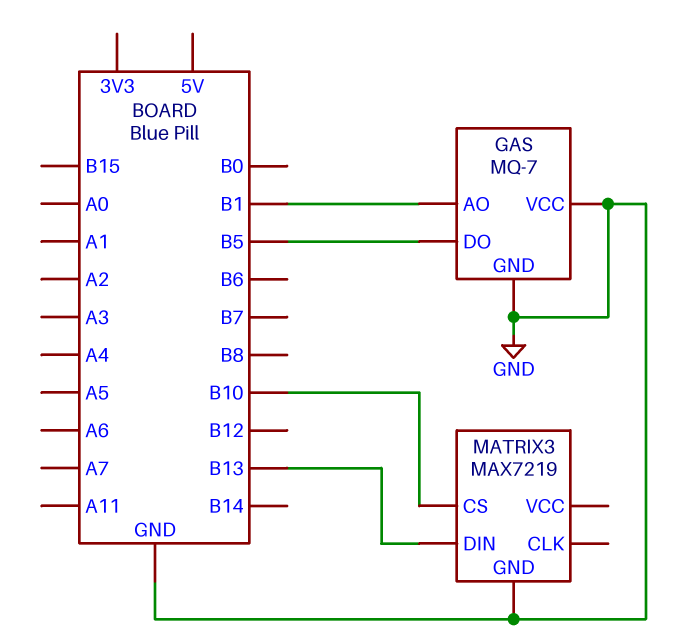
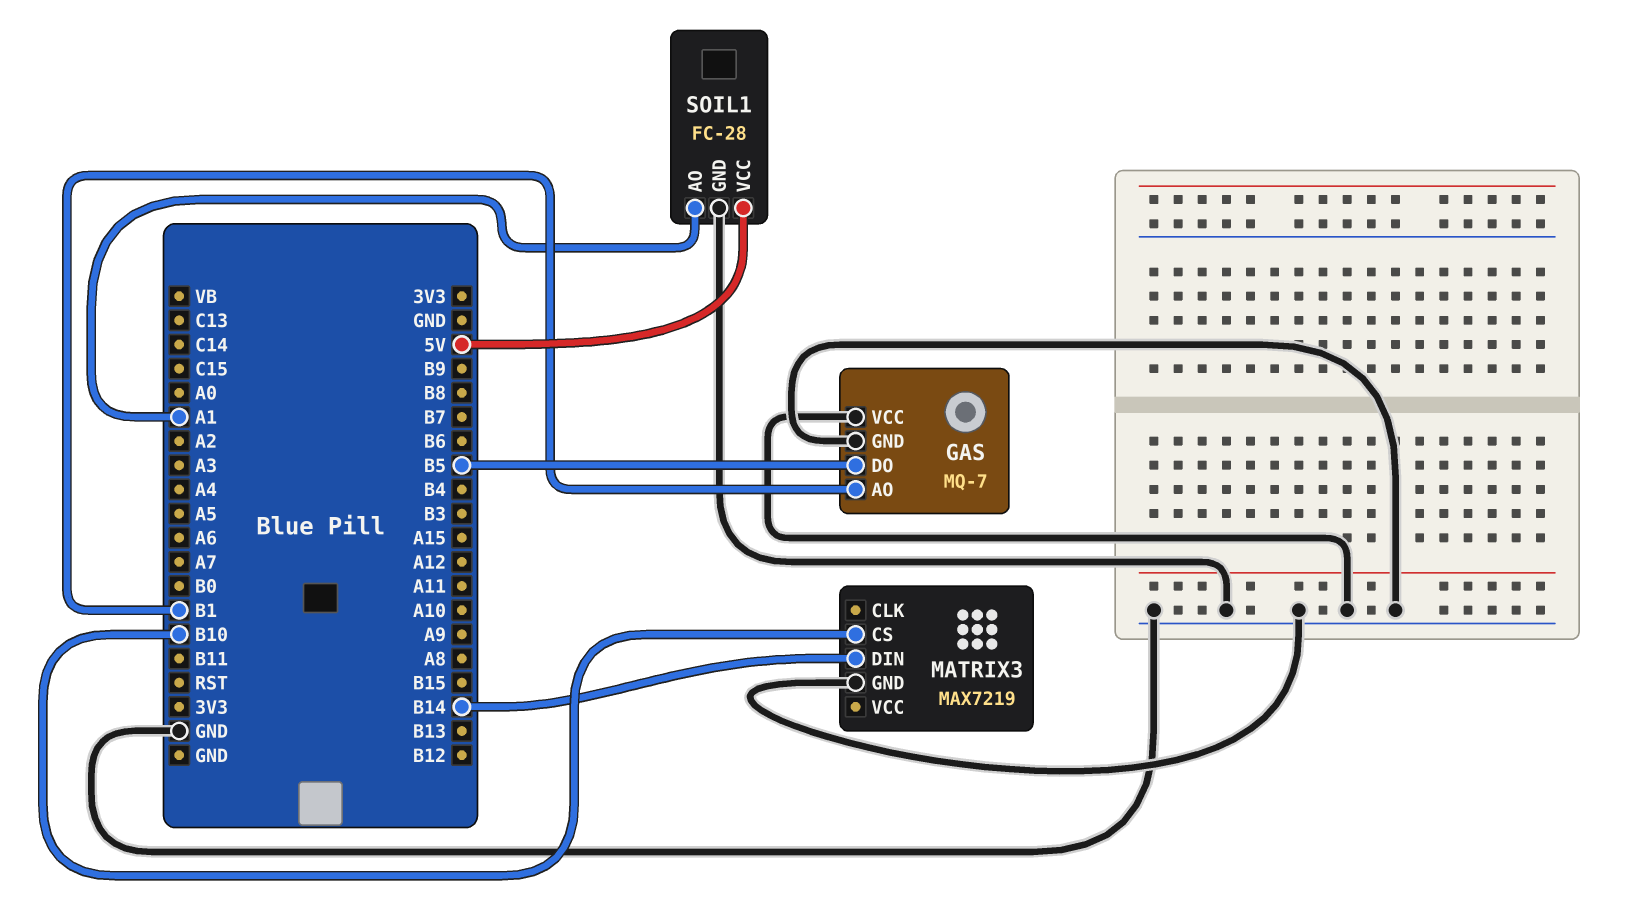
MATRIX3 pin DIN: B13 -> B14
SOIL1: none -> FC-28
SOIL1 pin AO: none -> A1
SOIL1 pin GND: none -> GND
SOIL1 pin VCC: none -> 5V

